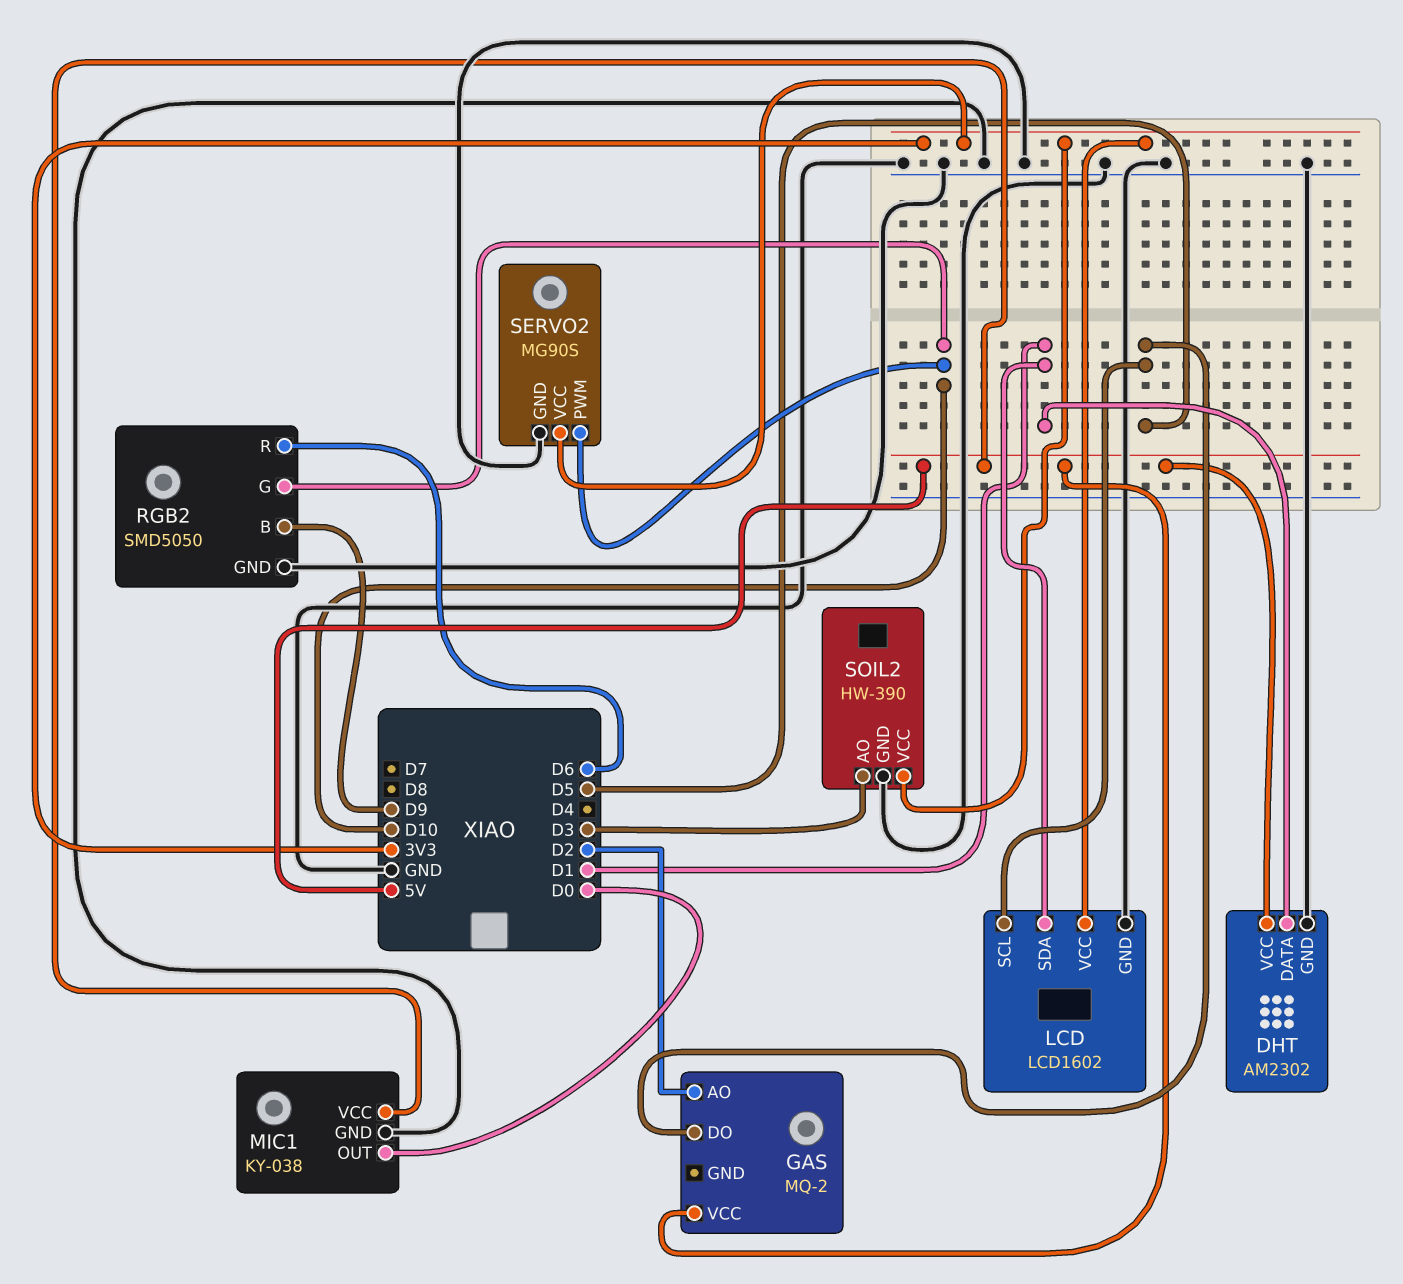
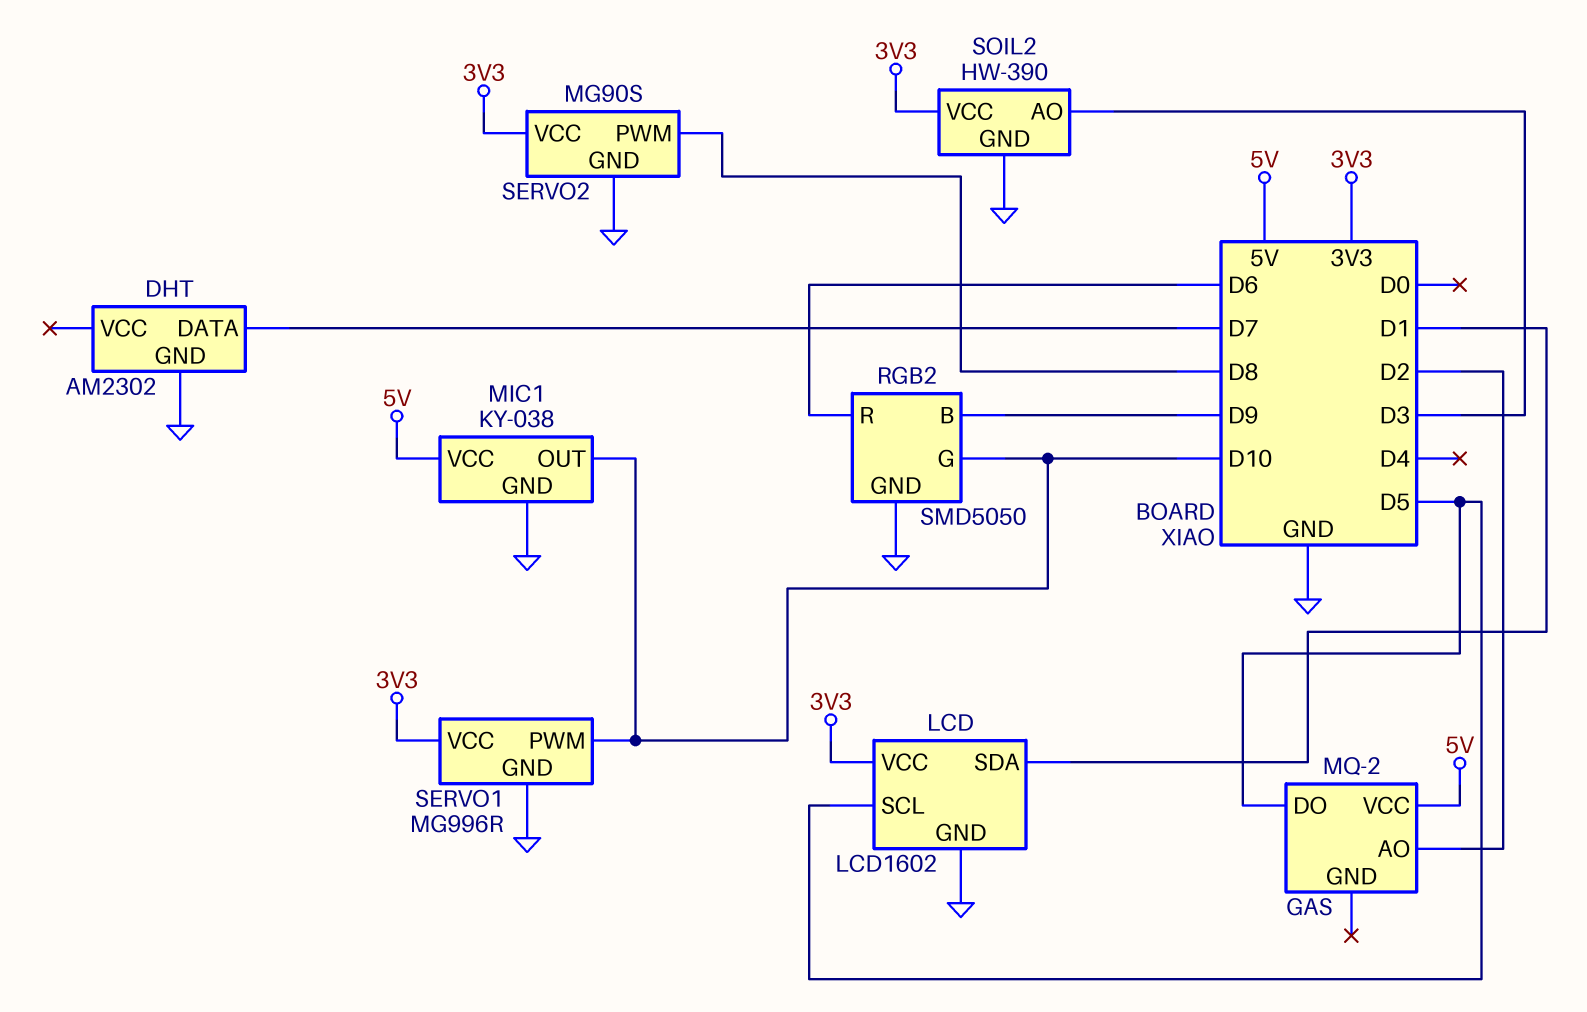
DHT pin DATA: D1 -> D7
DHT pin VCC: 5V -> none
MIC1 pin OUT: D0 -> D10
SERVO1: none -> MG996R
SERVO1 pin GND: none -> GND
SERVO1 pin PWM: none -> D10
SERVO1 pin VCC: none -> 3V3
SERVO2 pin PWM: D10 -> D8

